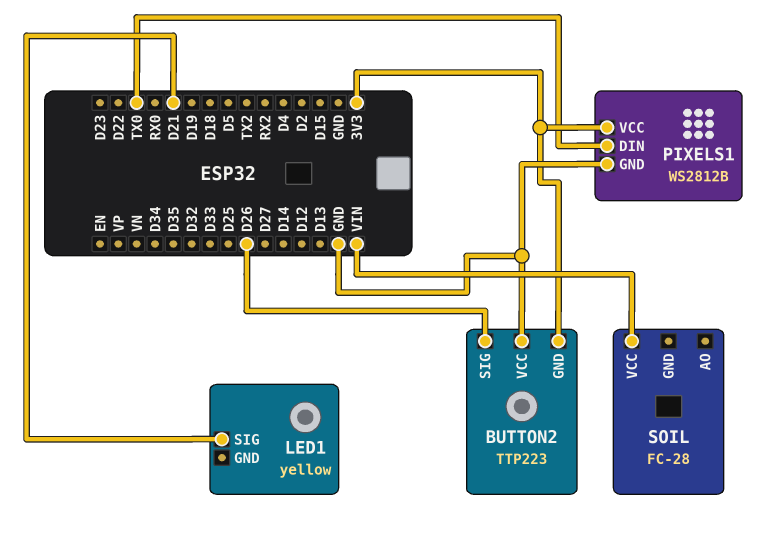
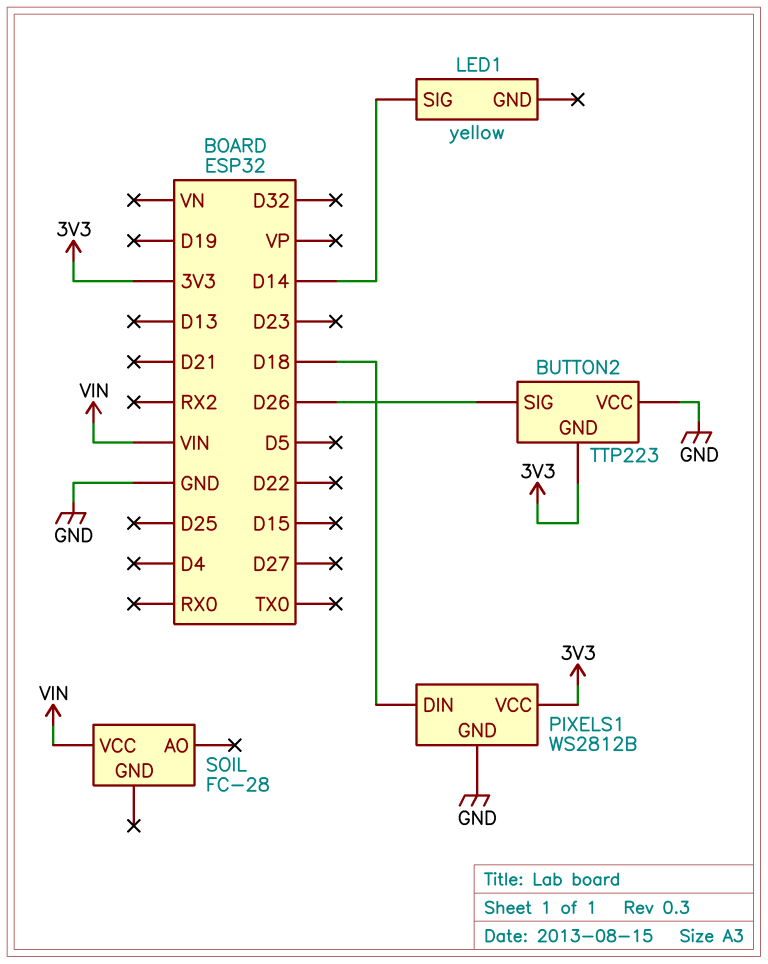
LED1 pin SIG: D21 -> D14
PIXELS1 pin DIN: TX0 -> D18

